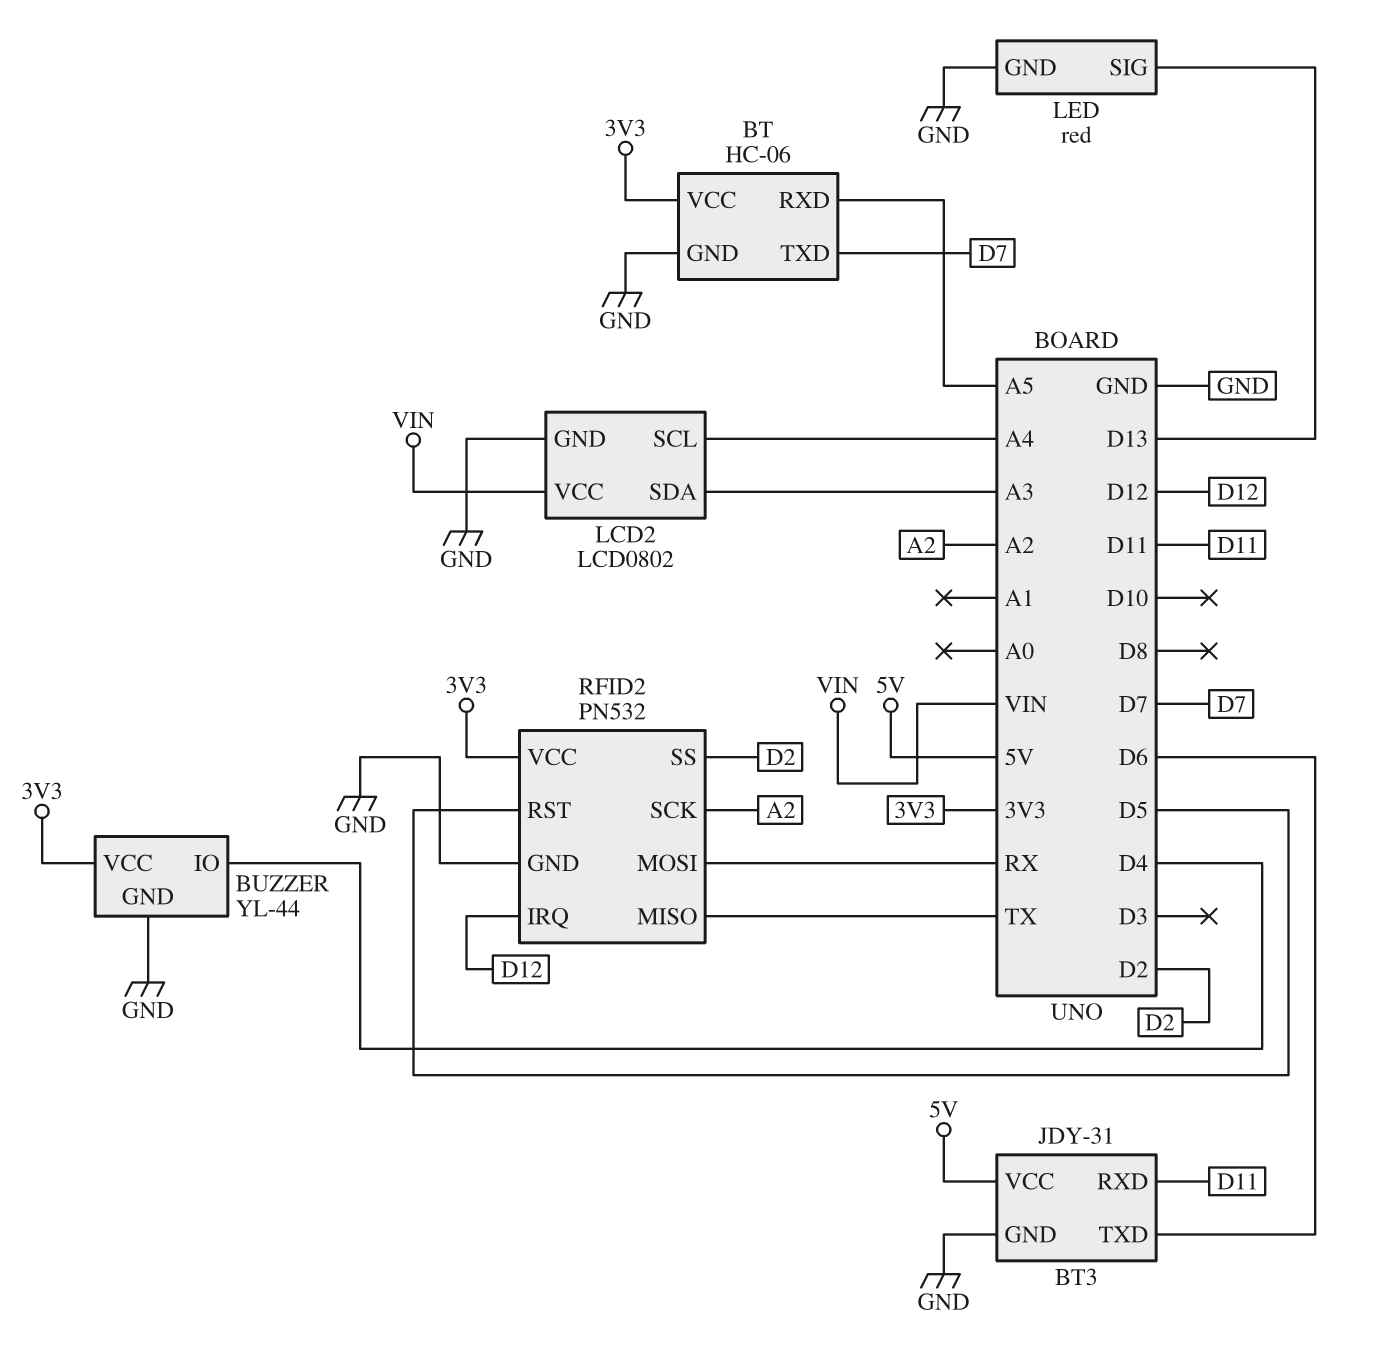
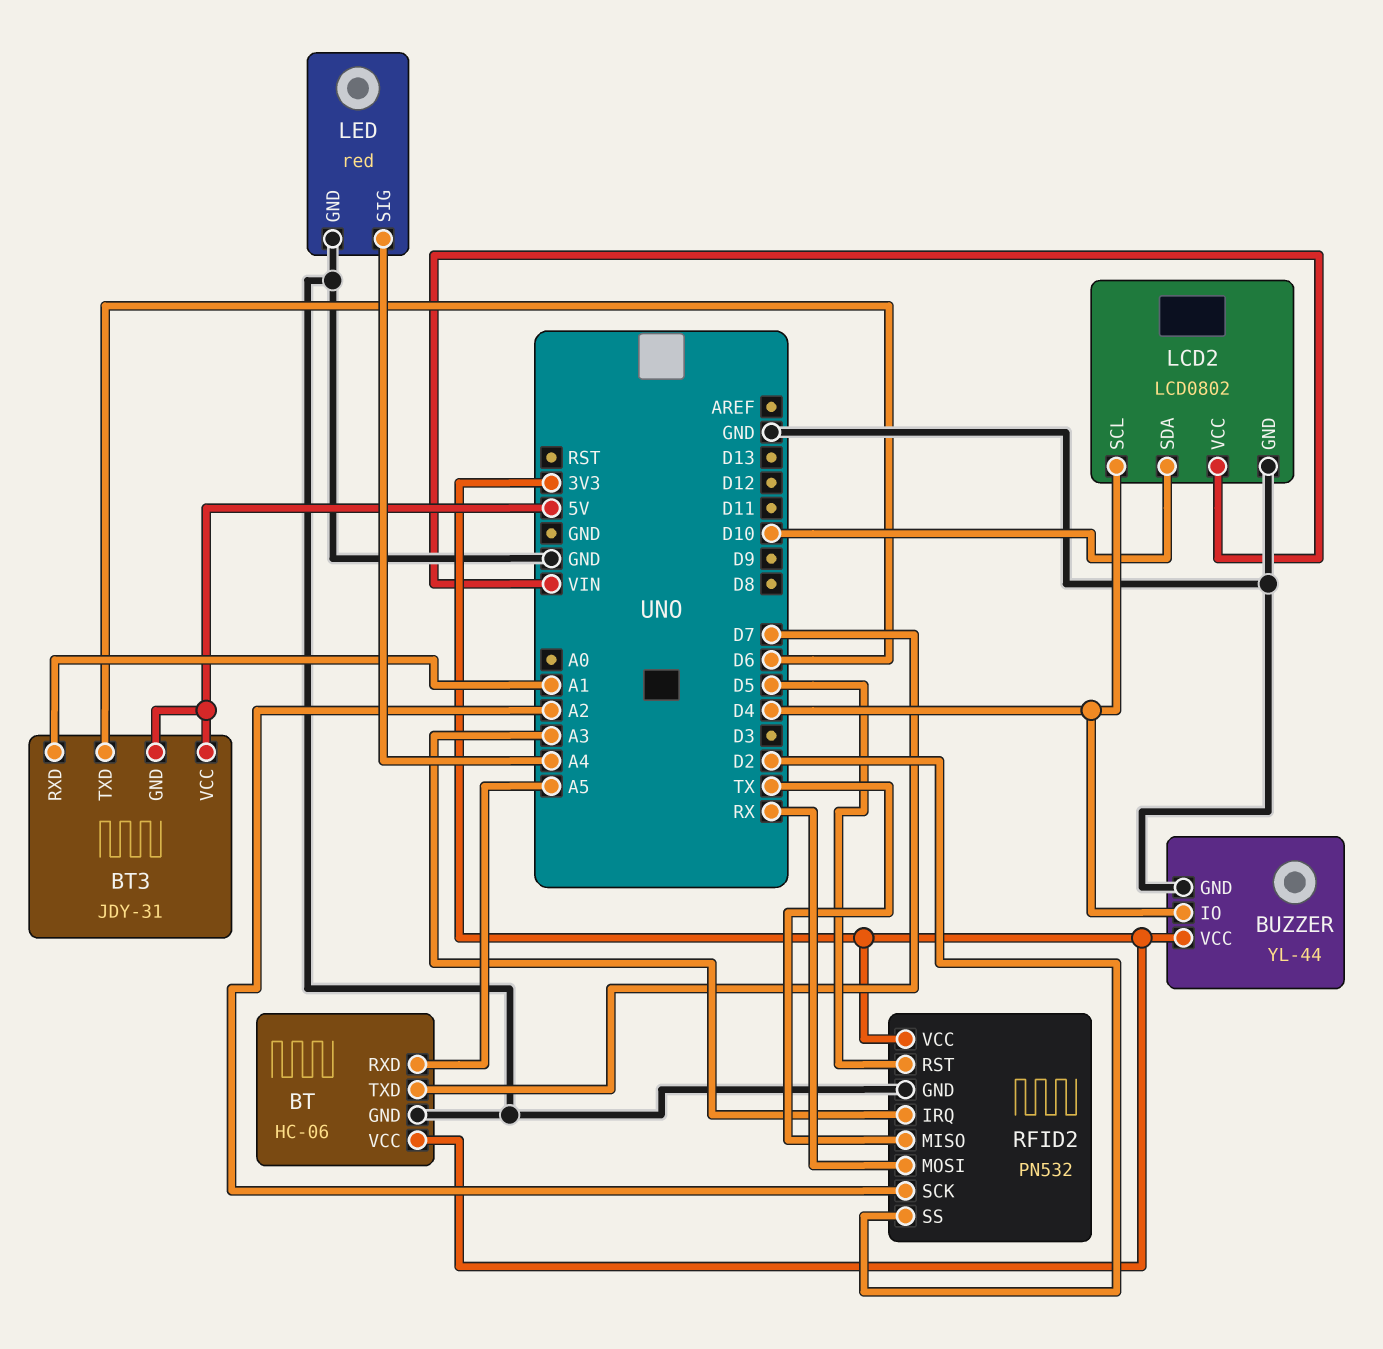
BT3 pin GND: GND -> 5V
BT3 pin RXD: D11 -> A1
LCD2 pin SCL: A4 -> D4
LCD2 pin SDA: A3 -> D10
LED pin SIG: D13 -> A4
RFID2 pin IRQ: D12 -> A3

